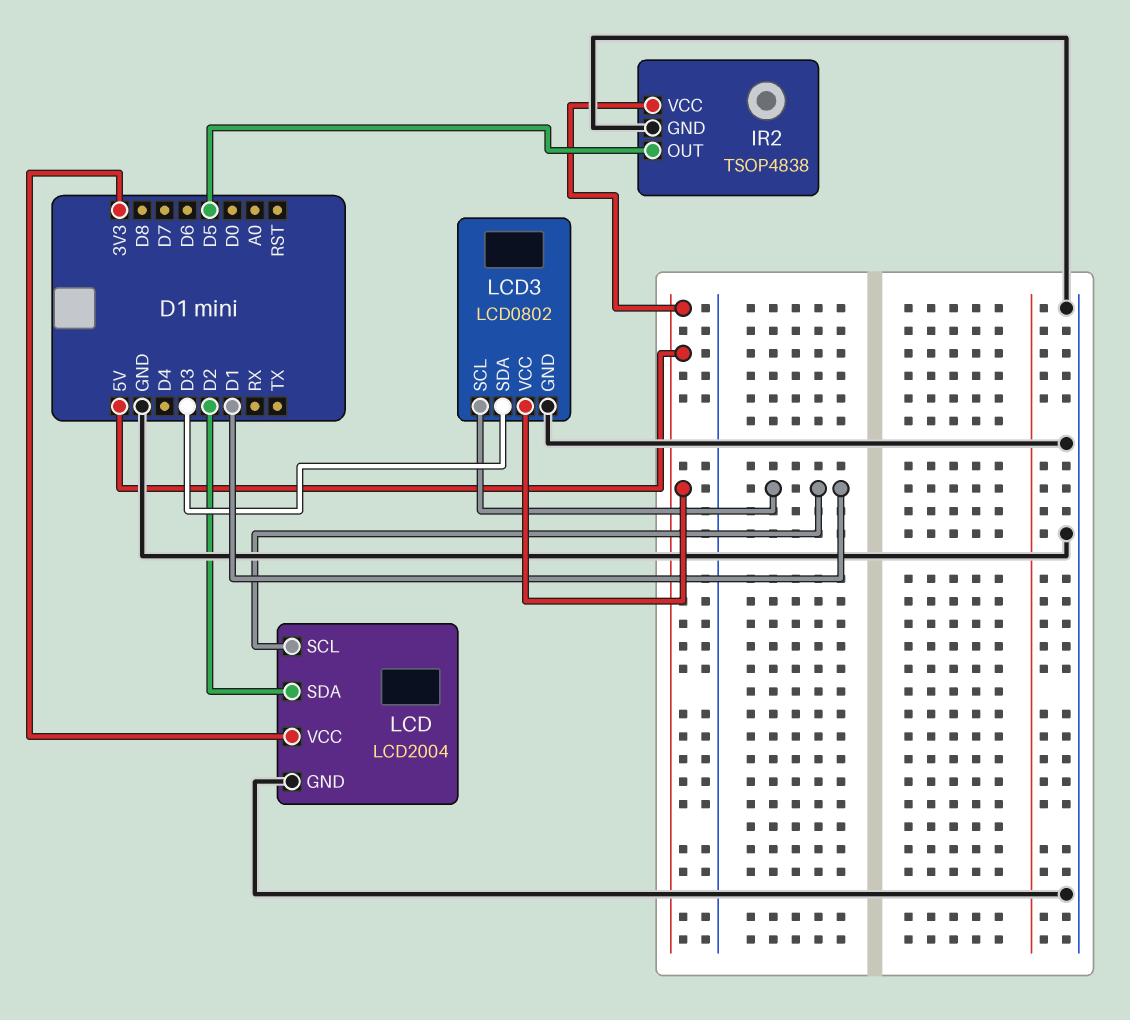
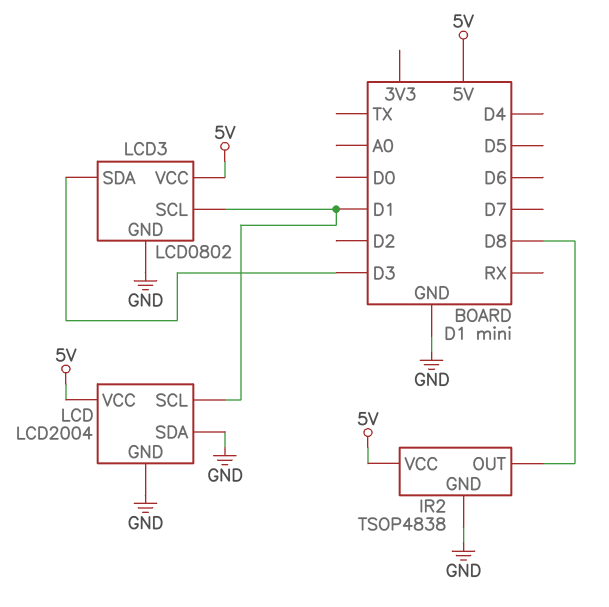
IR2 pin OUT: D5 -> D8
LCD pin SDA: D2 -> GND
LCD pin VCC: 3V3 -> 5V

